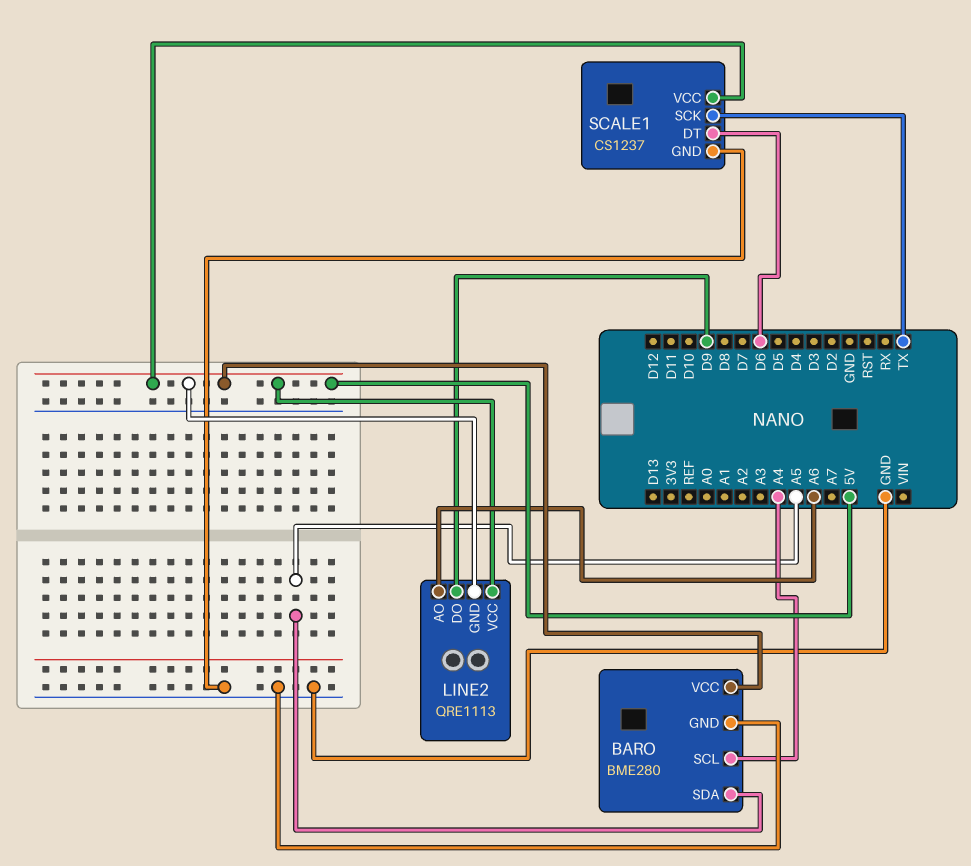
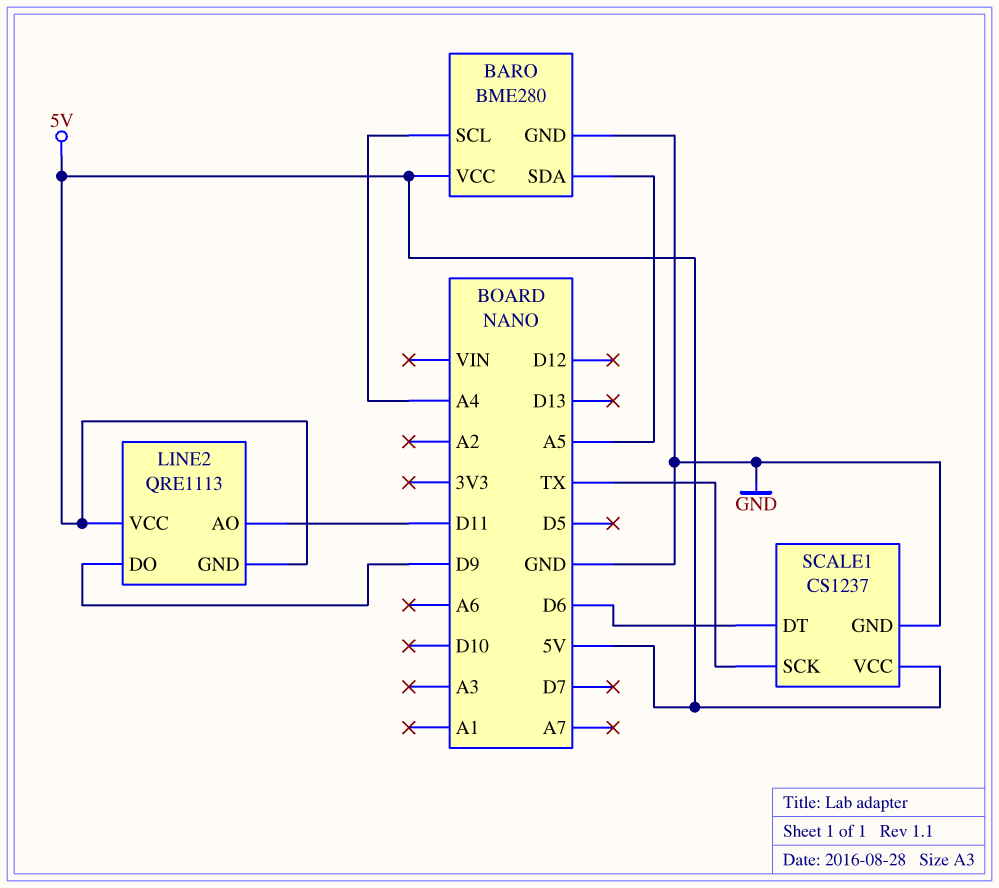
LINE2 pin AO: A6 -> D11

